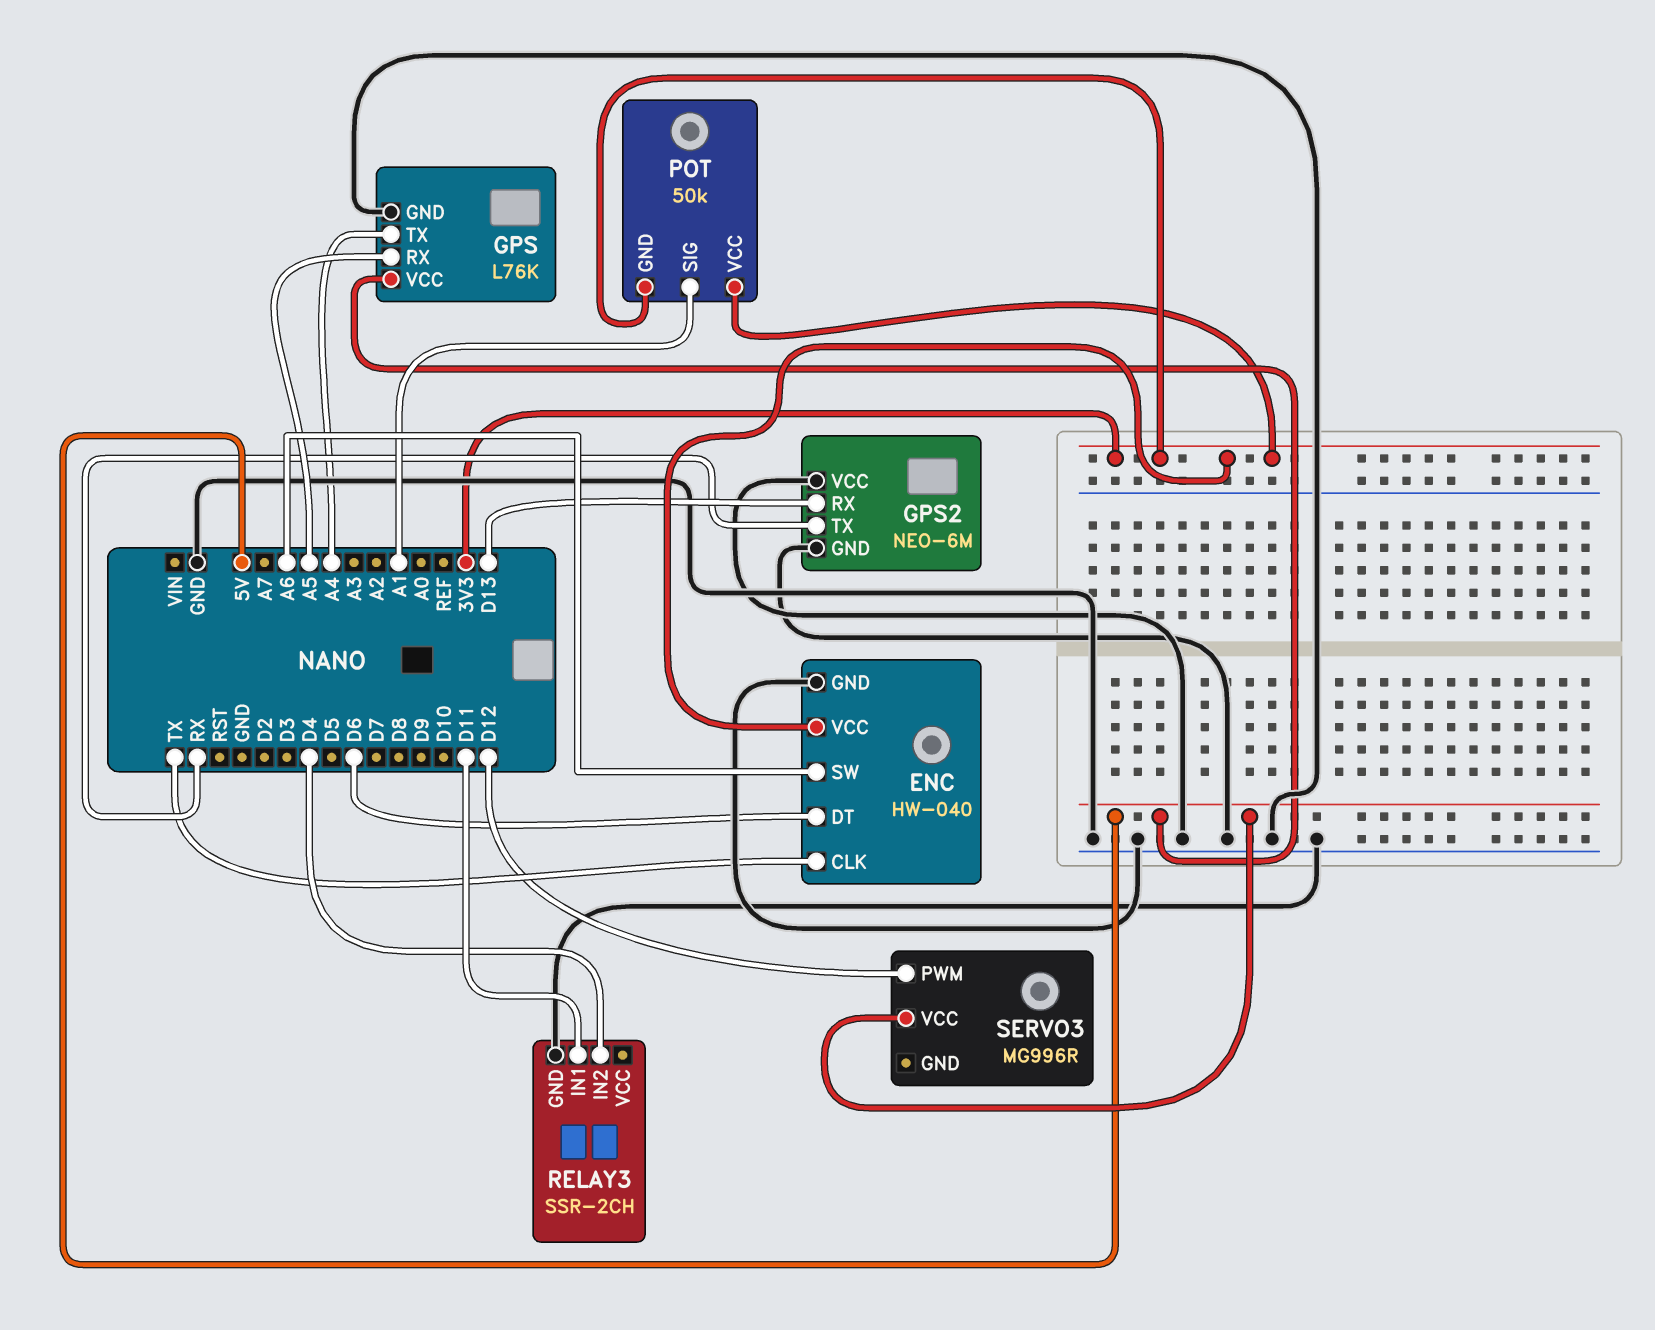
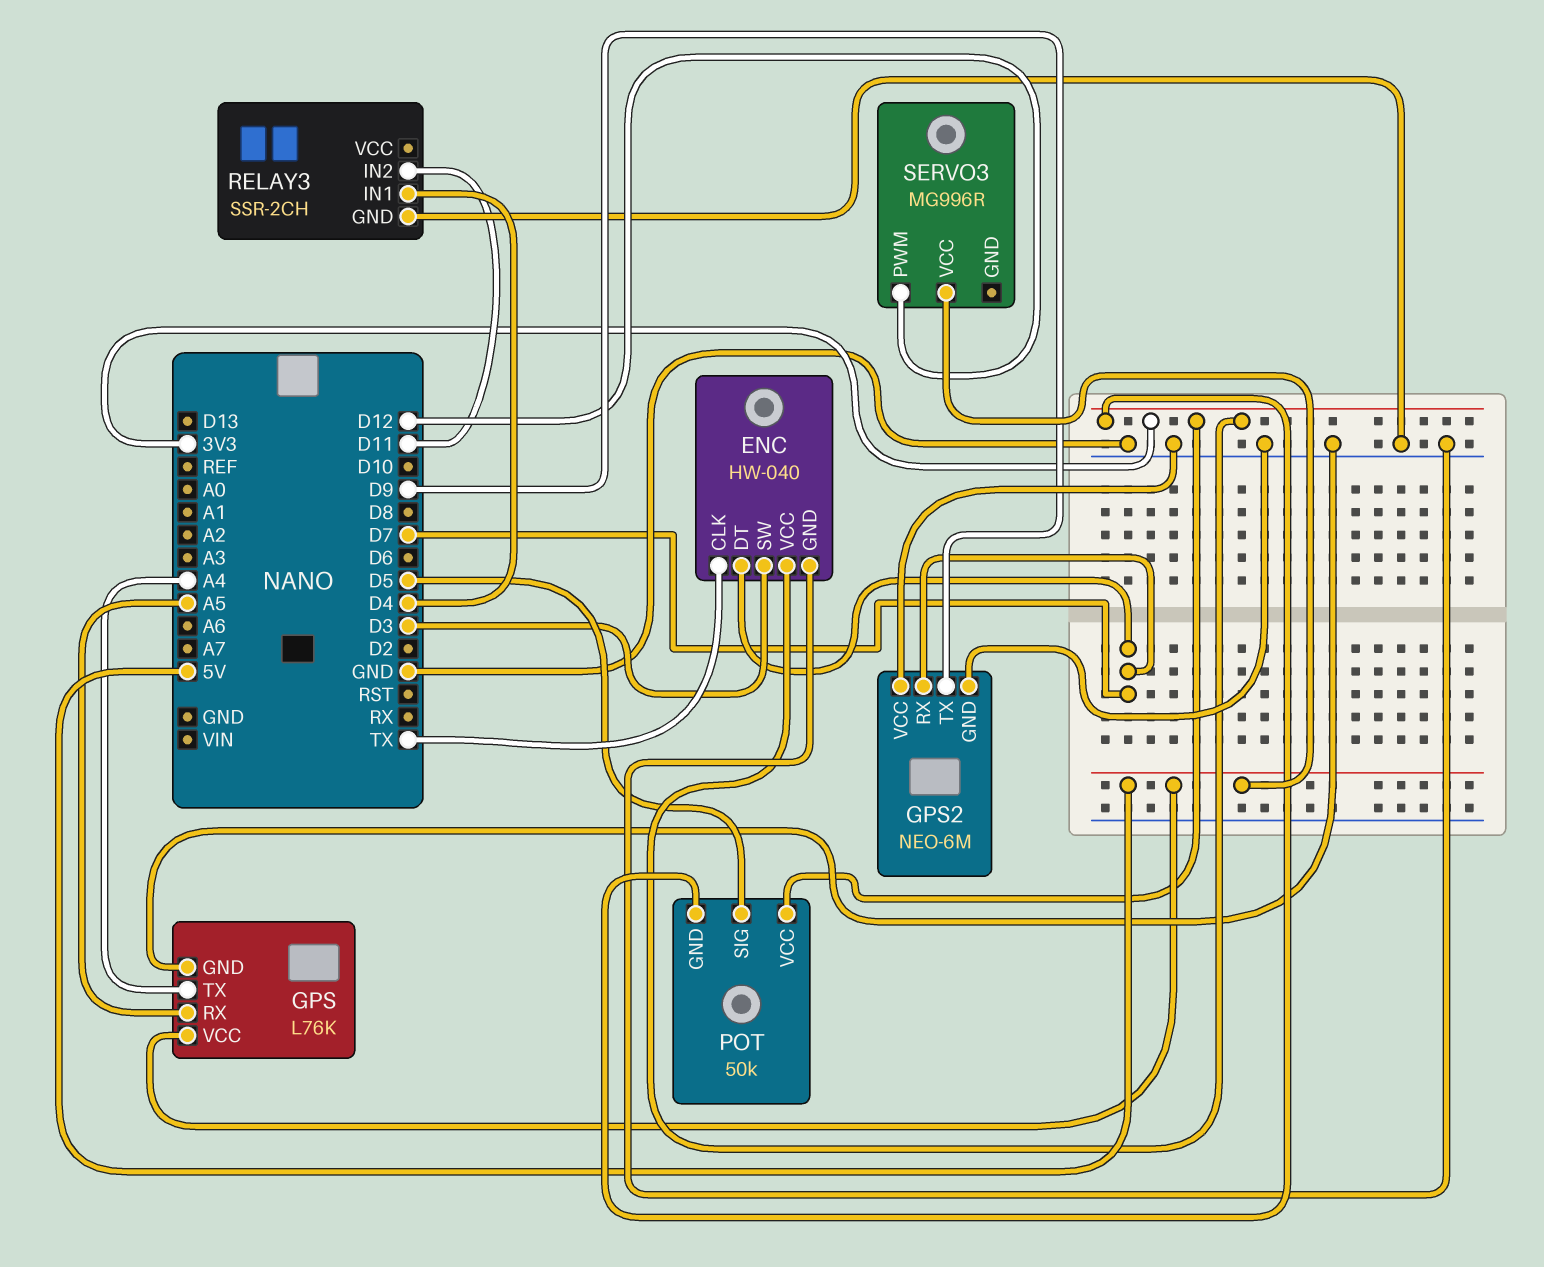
ENC pin DT: D6 -> D7
ENC pin SW: A6 -> D3
GPS2 pin RX: D13 -> D7
GPS2 pin TX: RX -> D9
POT pin SIG: A1 -> D5
RELAY3 pin IN1: D11 -> D4
RELAY3 pin IN2: D4 -> D11

